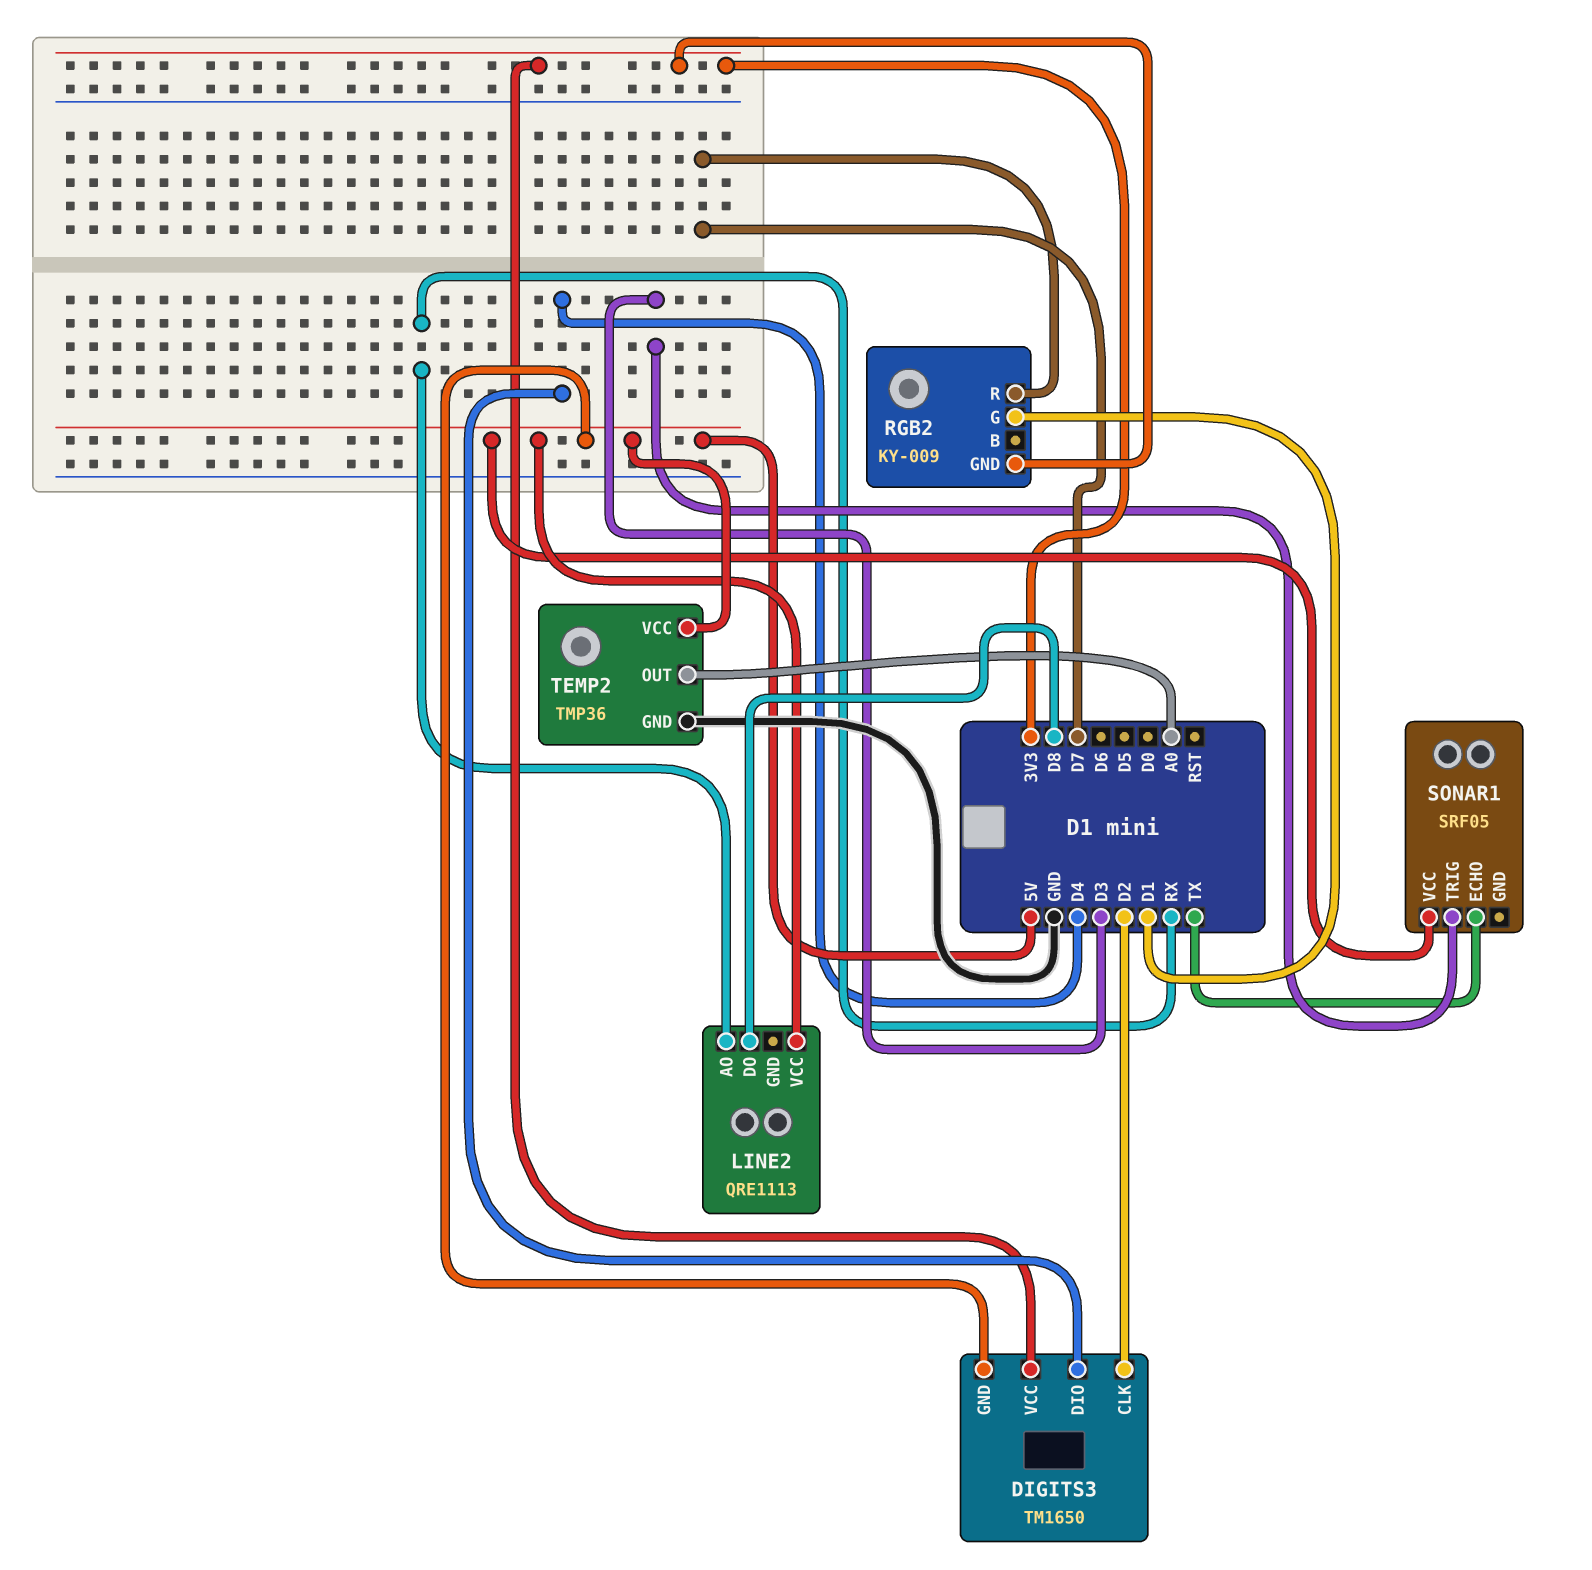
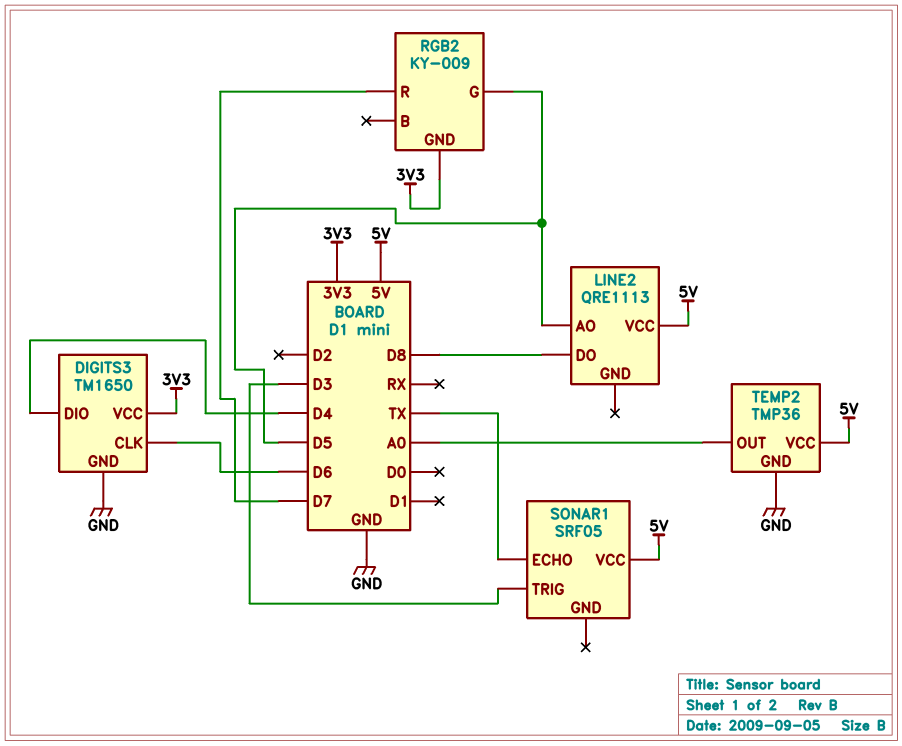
DIGITS3 pin CLK: D2 -> D6
DIGITS3 pin GND: 5V -> GND
LINE2 pin AO: RX -> D5
RGB2 pin G: D1 -> D5

